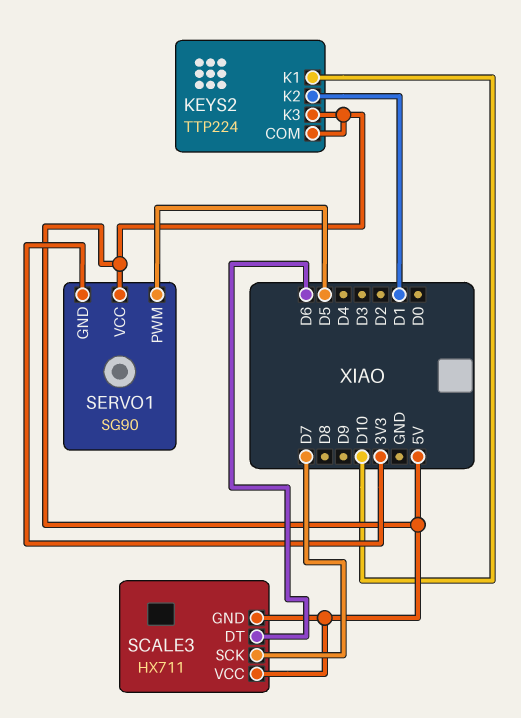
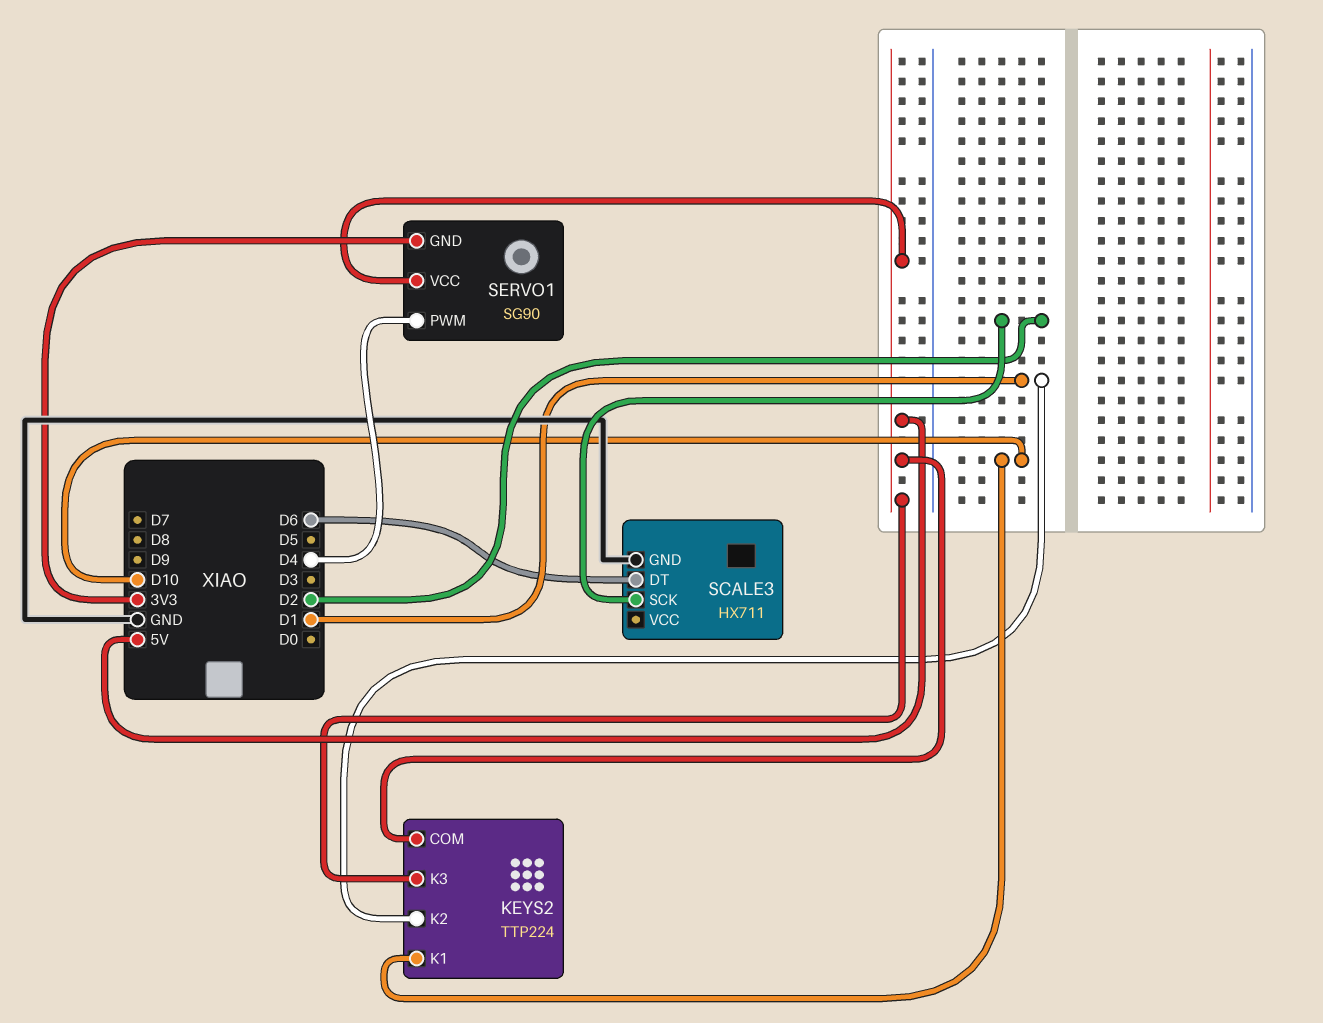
SCALE3 pin GND: 5V -> GND
SCALE3 pin SCK: D7 -> D2
SCALE3 pin VCC: 5V -> none
SERVO1 pin PWM: D5 -> D4

